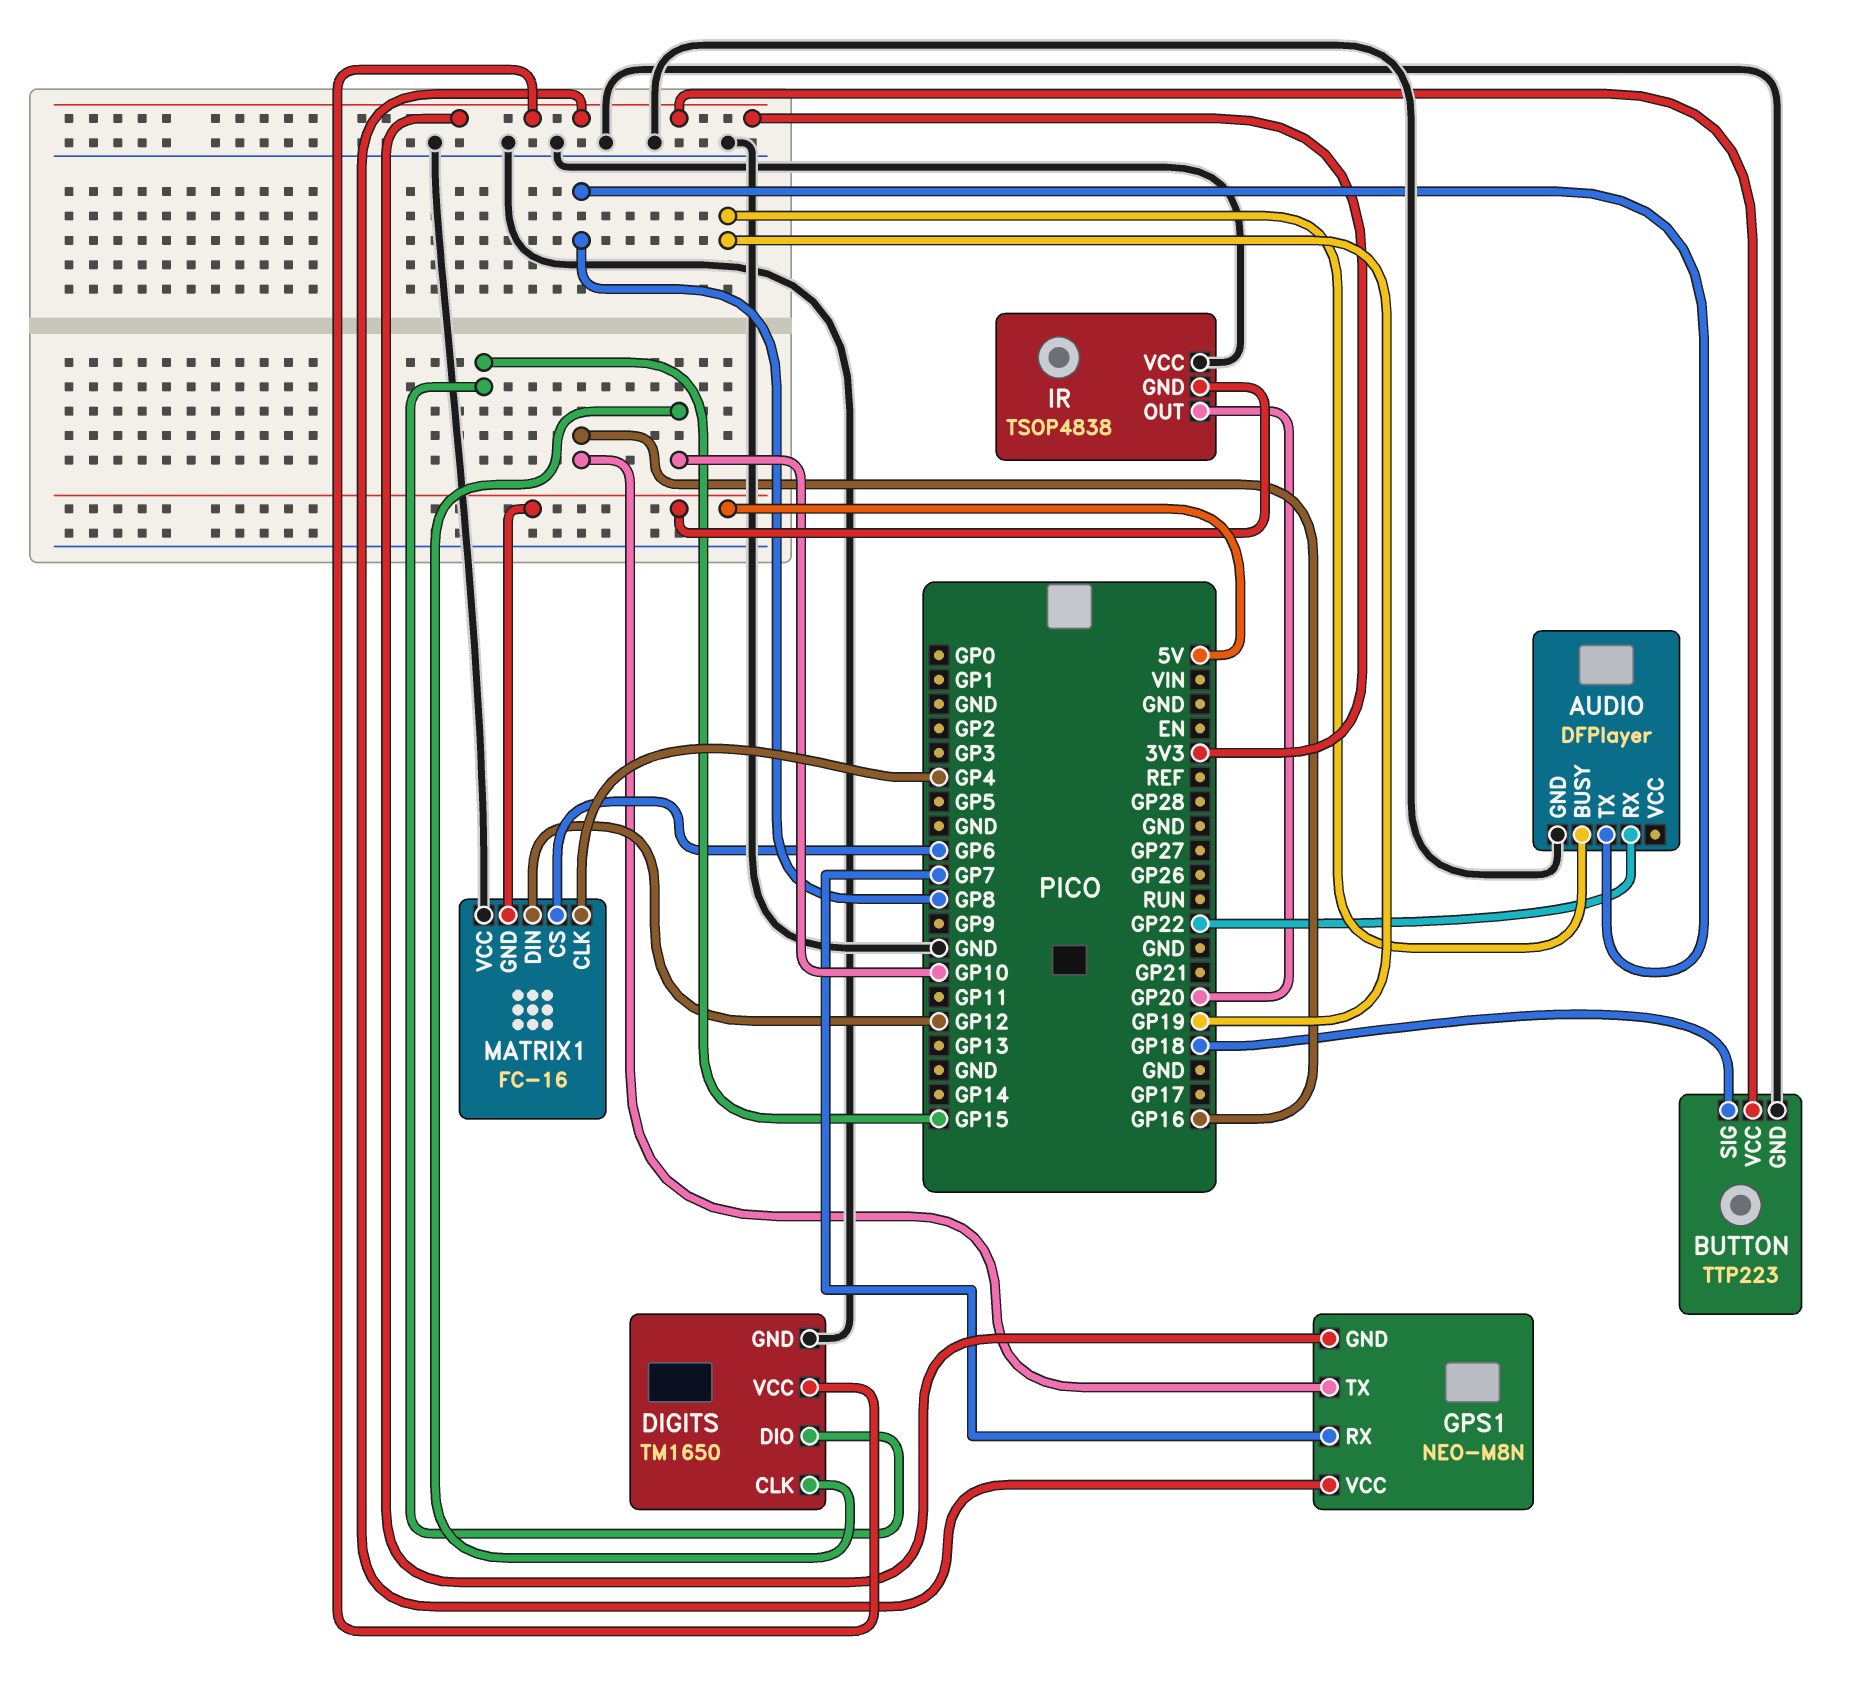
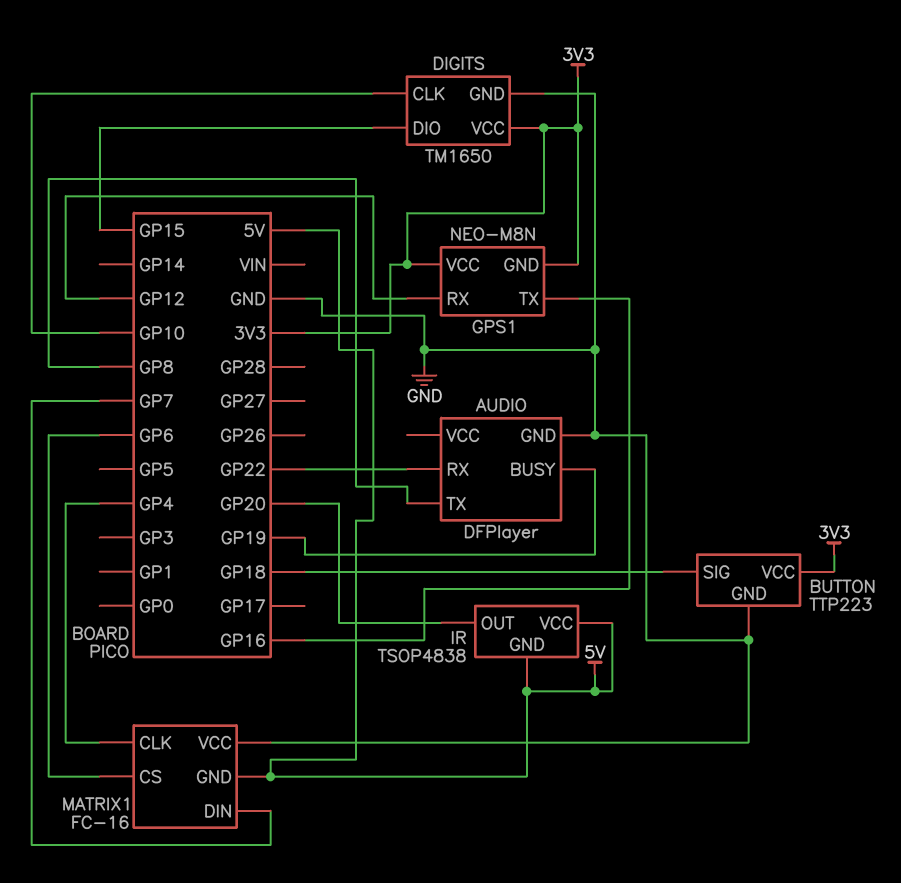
GPS1 pin RX: GP7 -> GP12
IR pin VCC: GND -> 5V
MATRIX1 pin DIN: GP12 -> GP7

